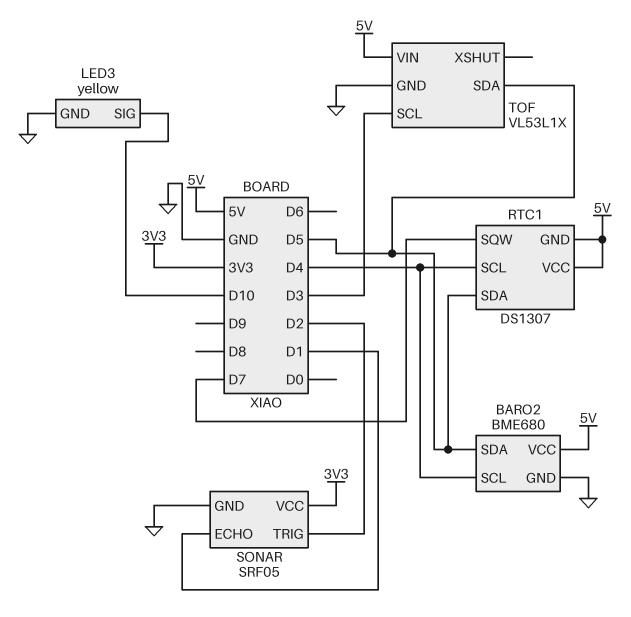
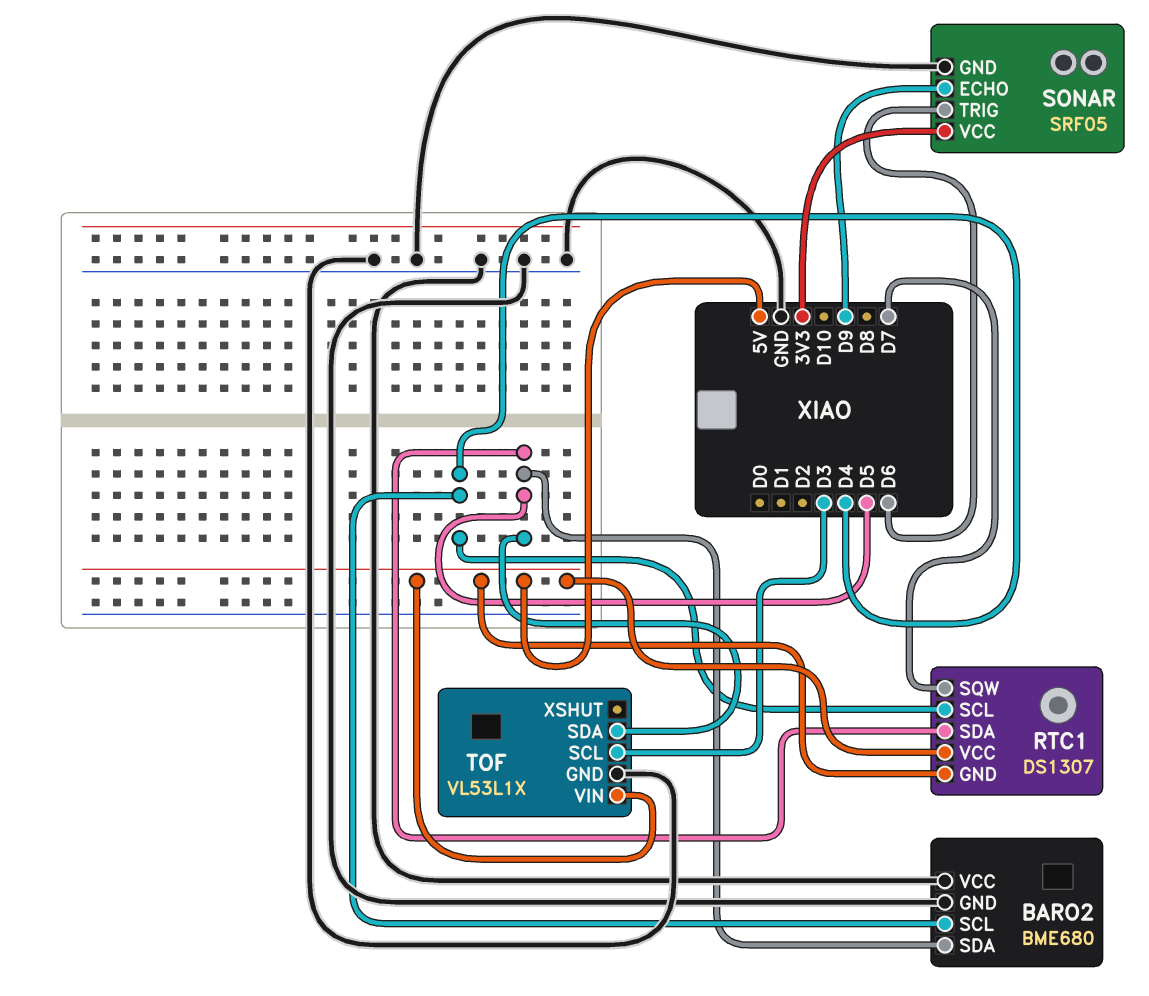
BARO2 pin VCC: 5V -> GND
LED3: yellow -> none
LED3 pin GND: GND -> none
LED3 pin SIG: D10 -> none
SONAR pin ECHO: D1 -> D9
SONAR pin TRIG: D2 -> D6

